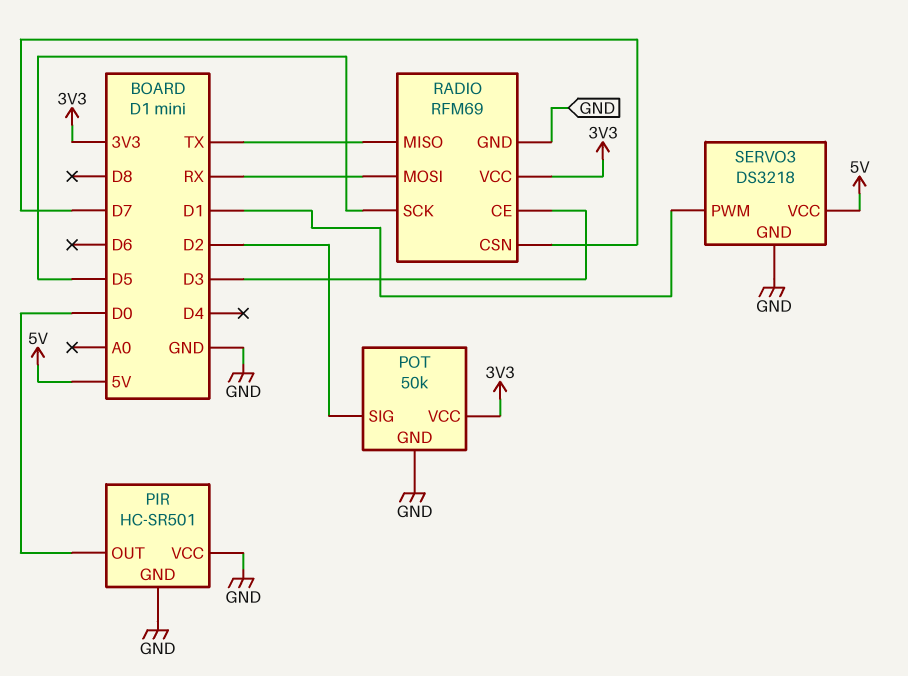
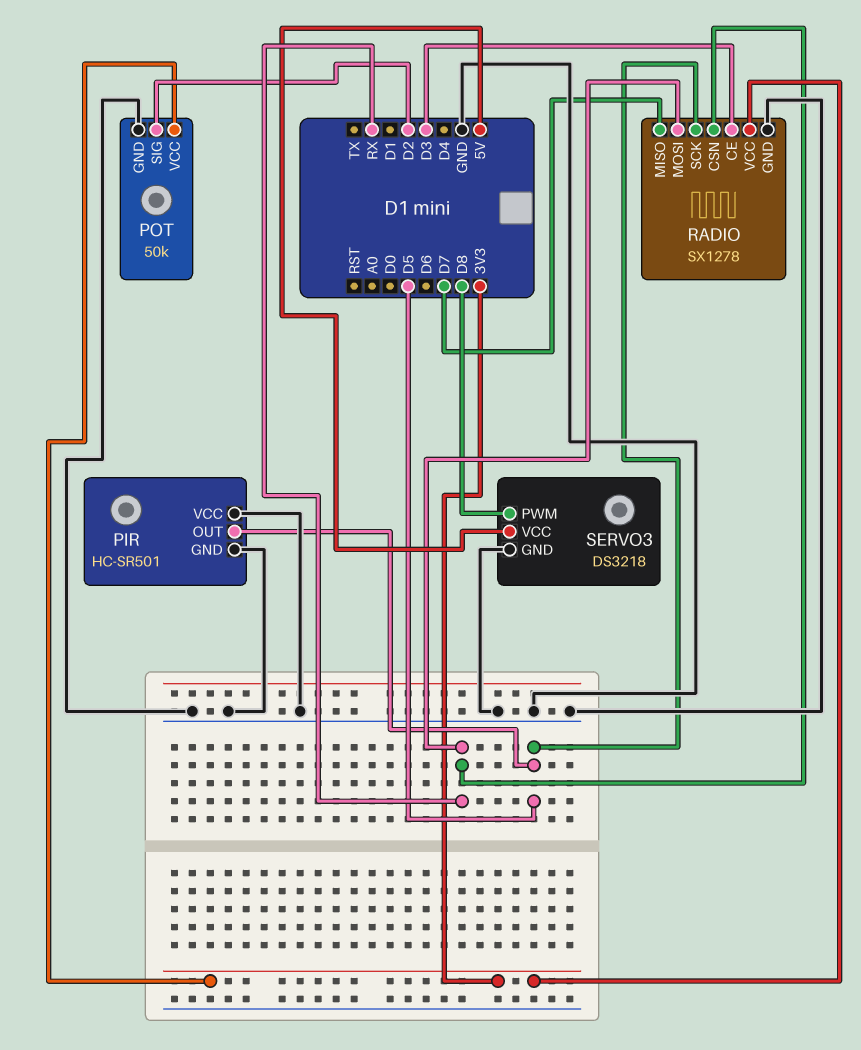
PIR pin OUT: D0 -> D5
RADIO: RFM69 -> SX1278
RADIO pin CSN: D7 -> RX
RADIO pin MISO: TX -> D7
SERVO3 pin PWM: D1 -> D8

